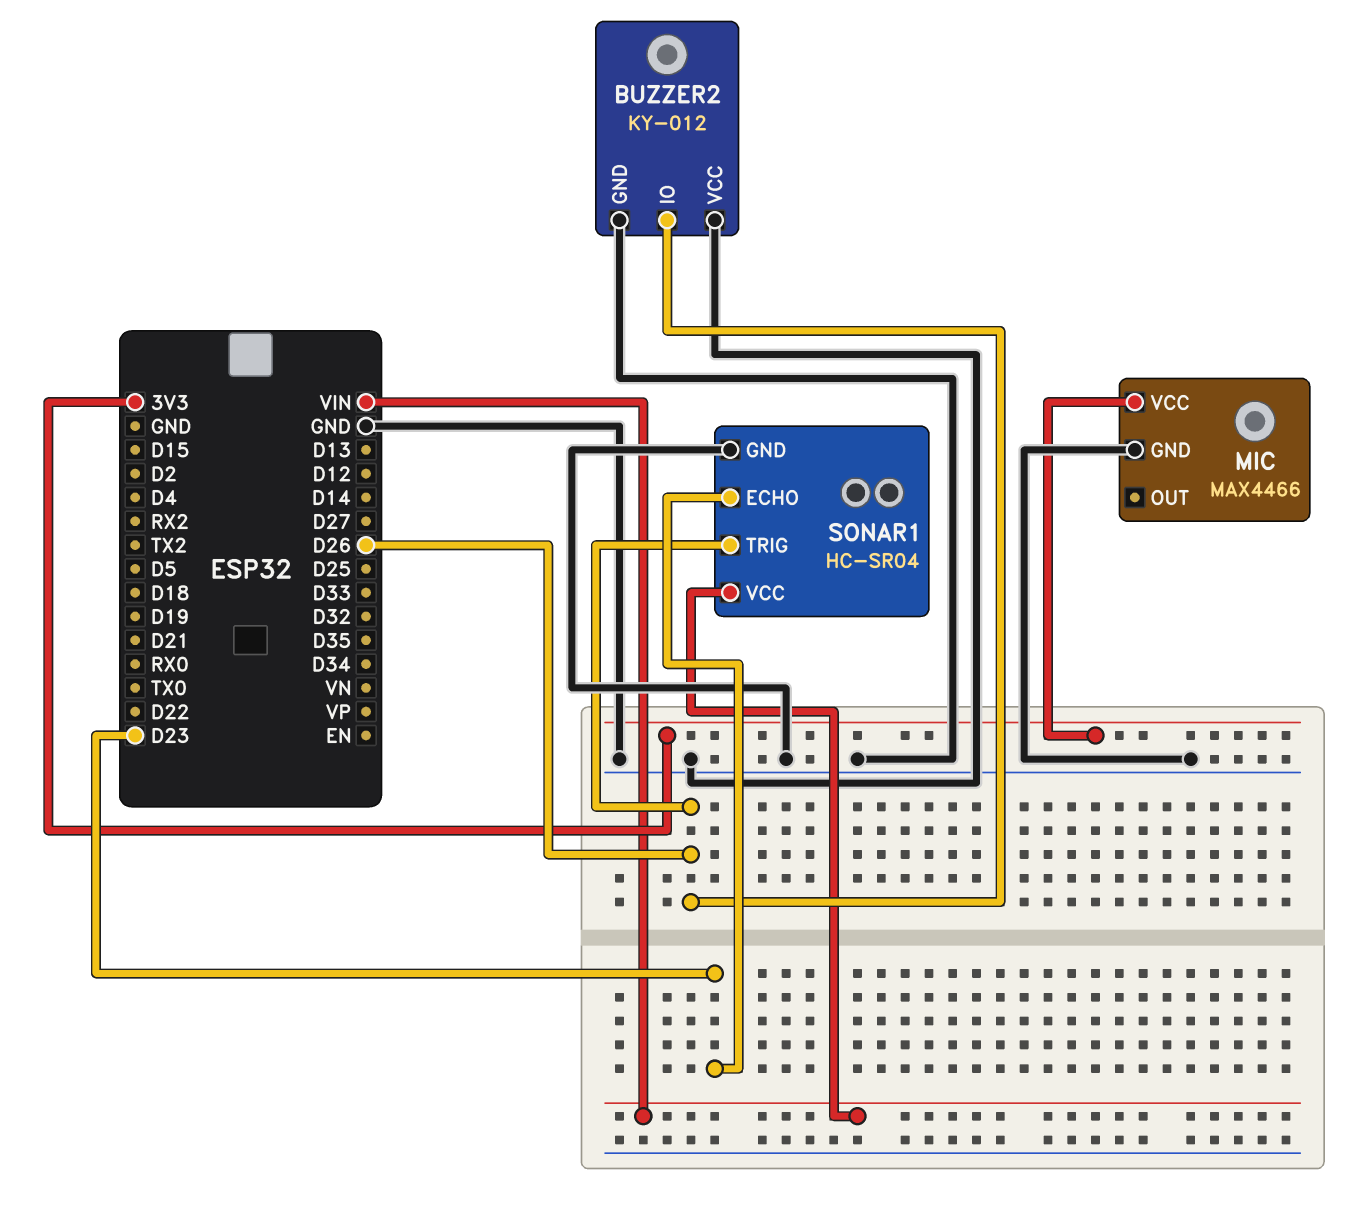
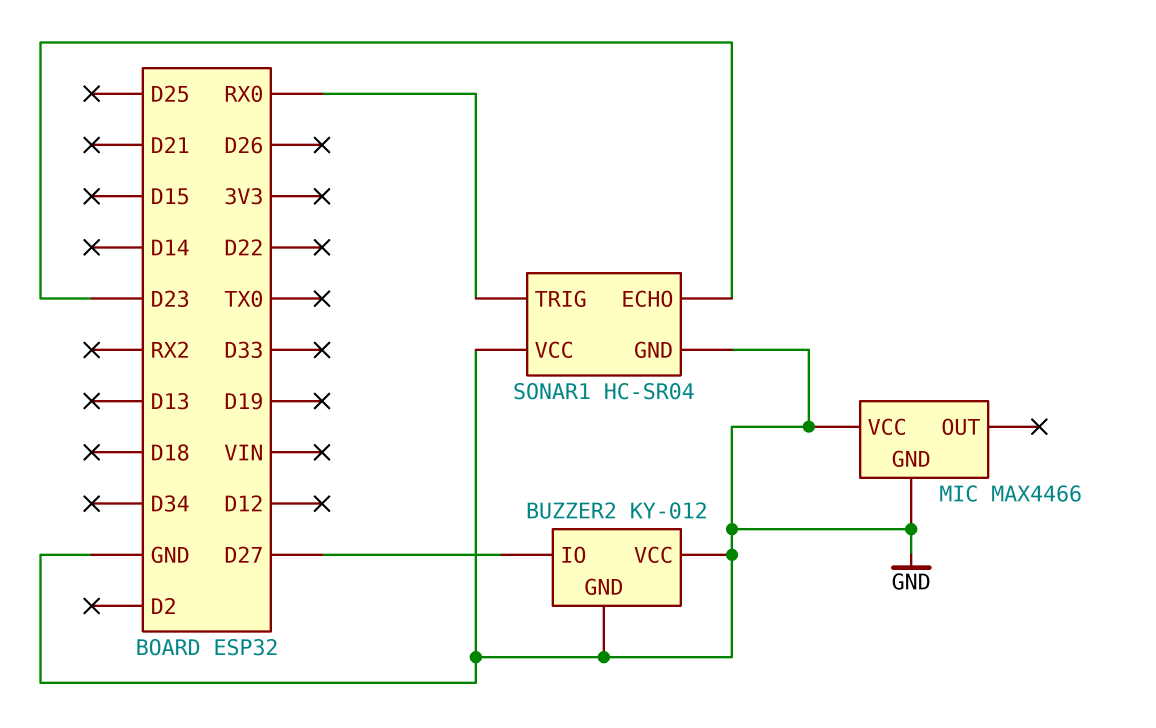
BUZZER2 pin IO: D26 -> D27
MIC pin VCC: 3V3 -> GND
SONAR1 pin TRIG: D26 -> RX0
SONAR1 pin VCC: VIN -> GND

